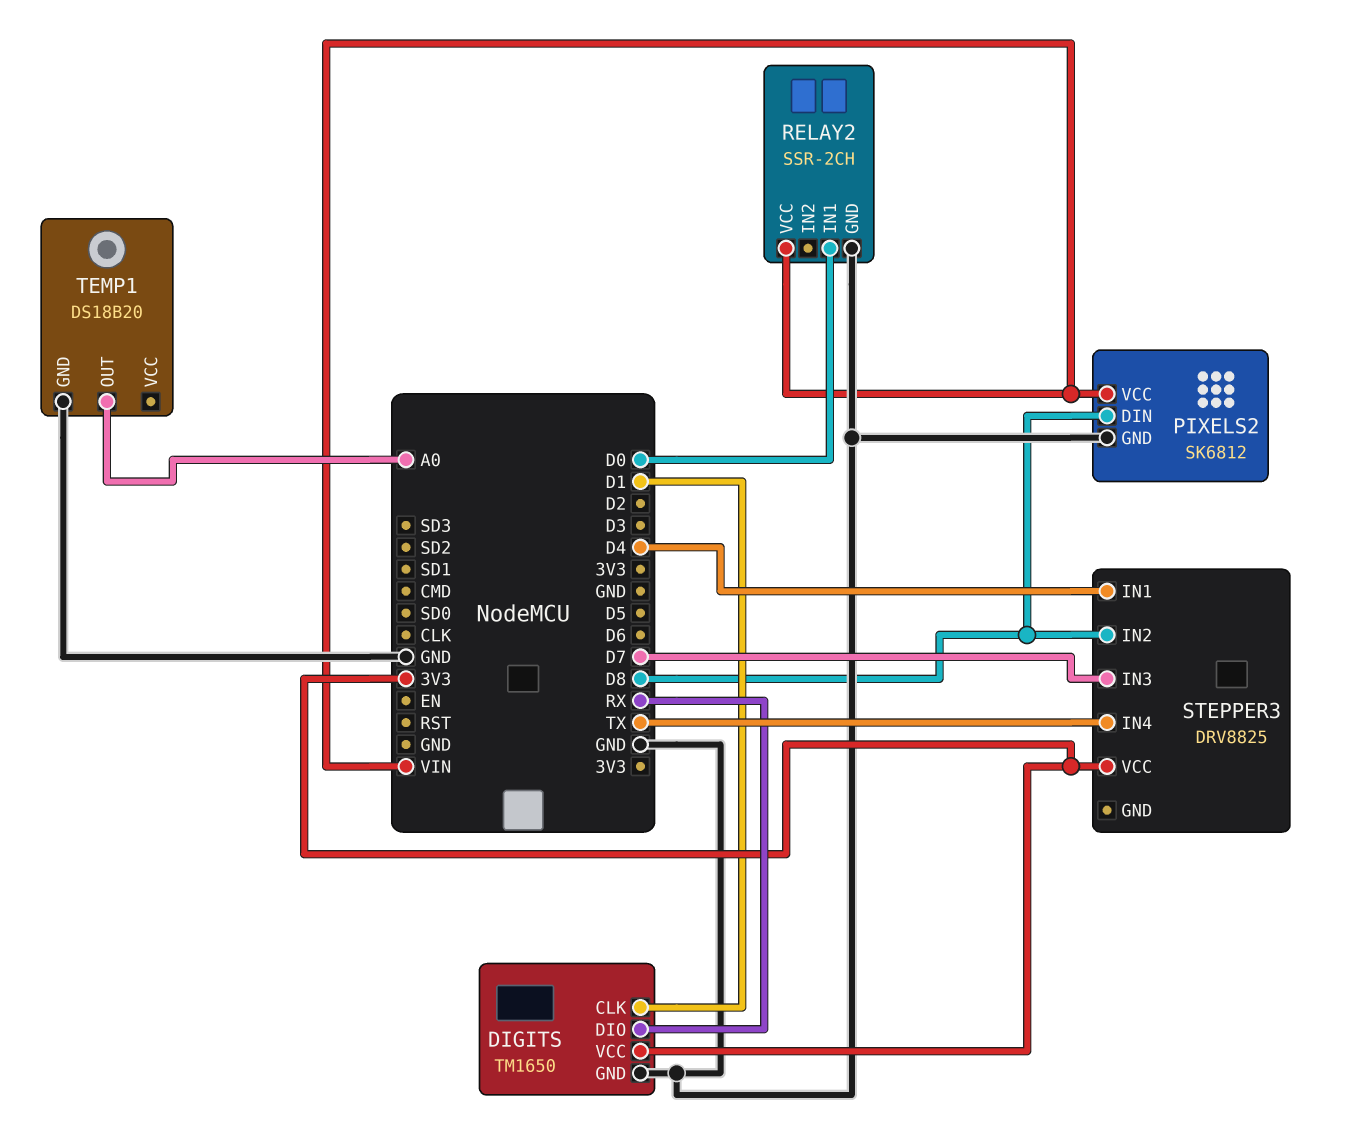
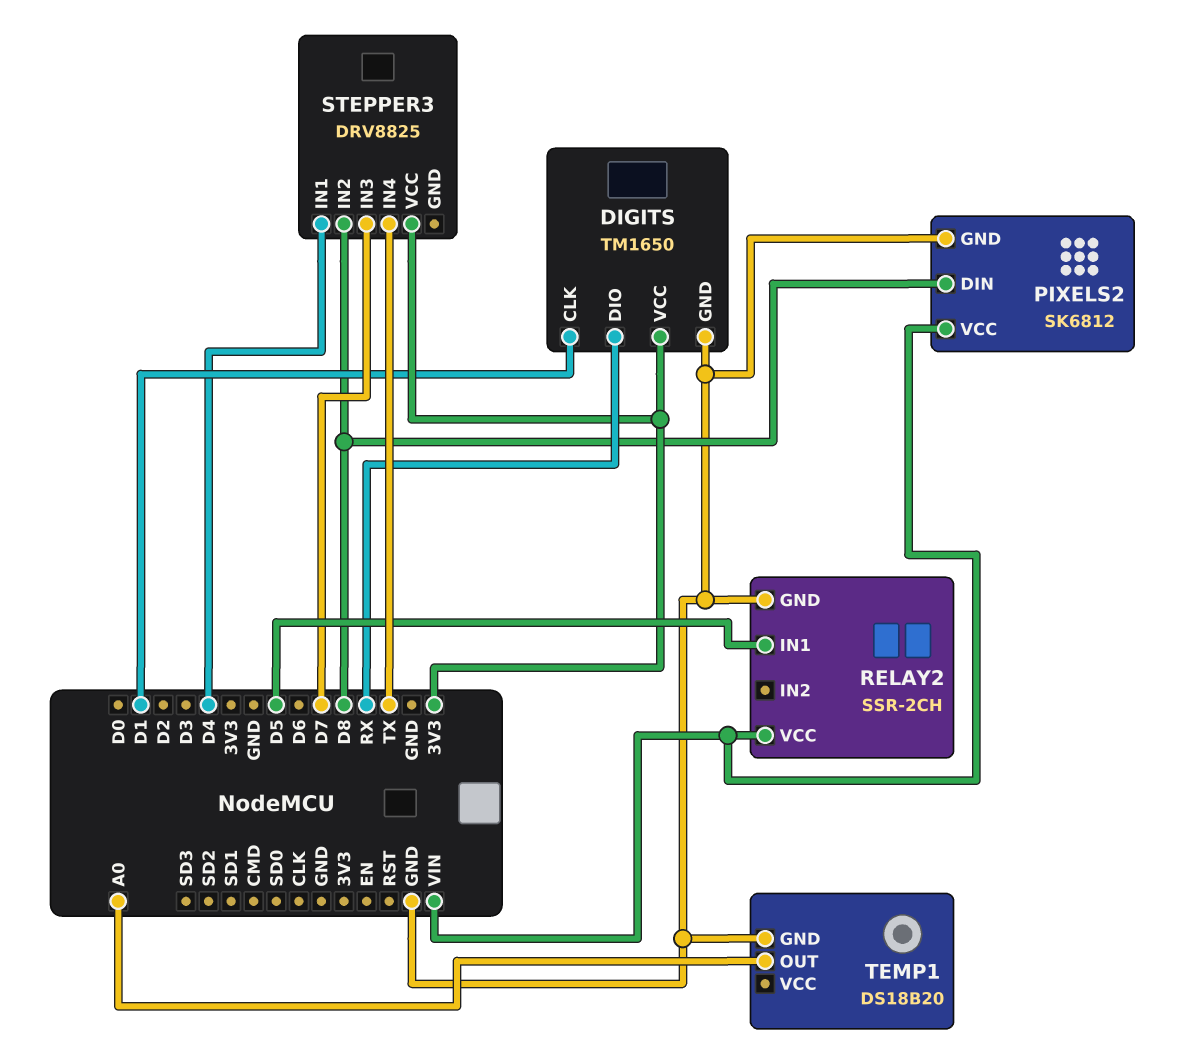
RELAY2 pin IN1: D0 -> D5

